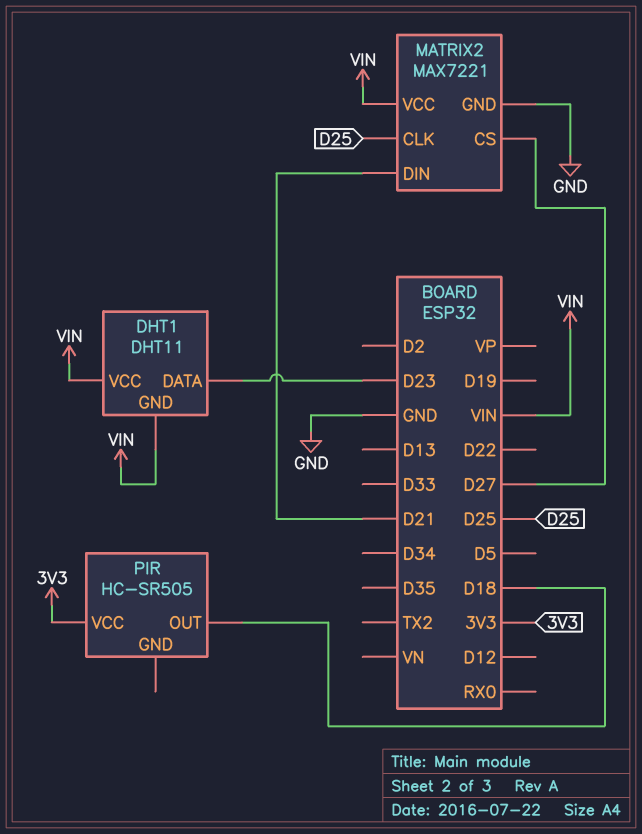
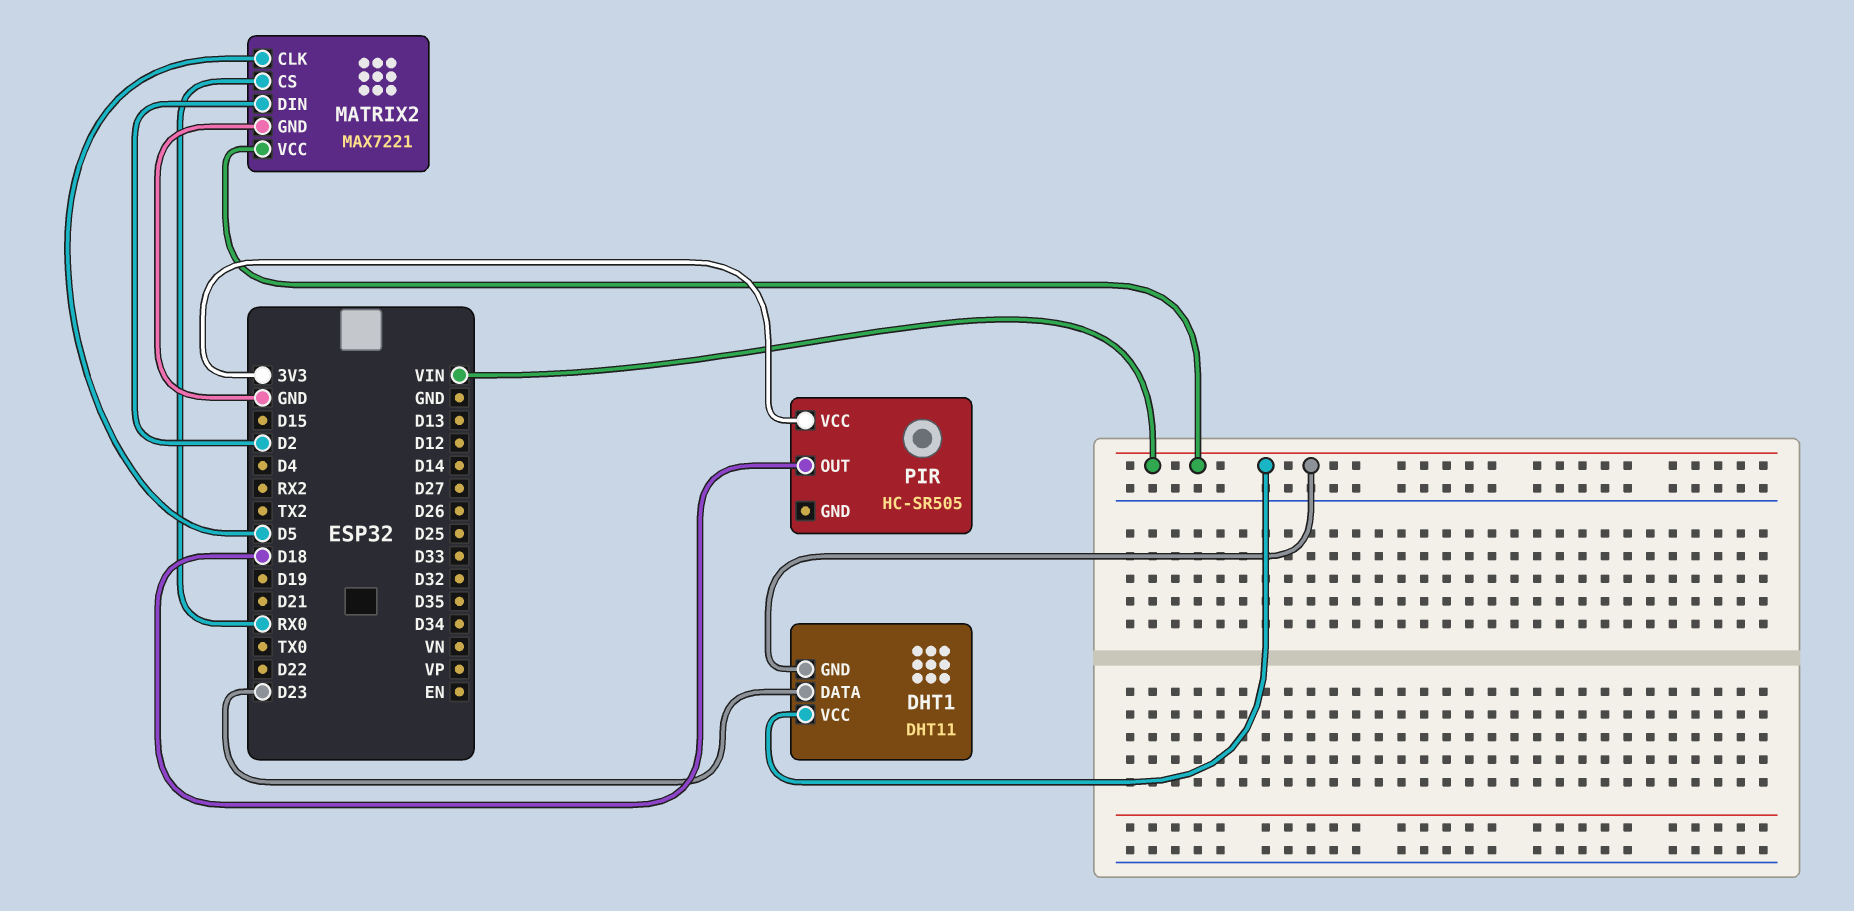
MATRIX2 pin CLK: D25 -> D5
MATRIX2 pin CS: D27 -> RX0
MATRIX2 pin DIN: D21 -> D2

